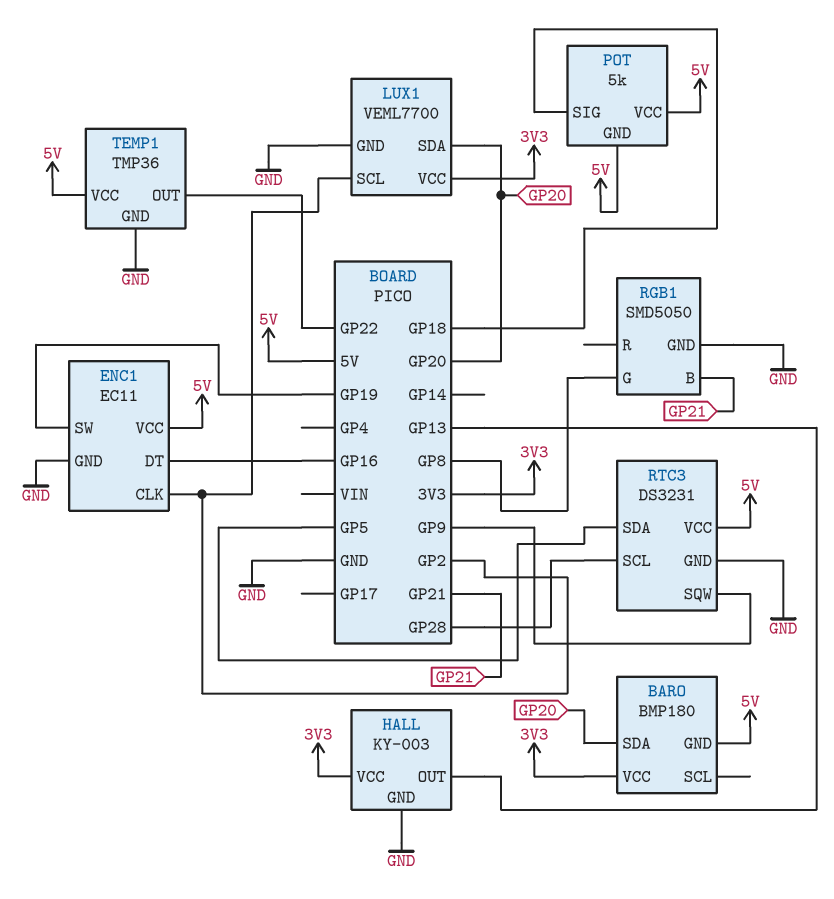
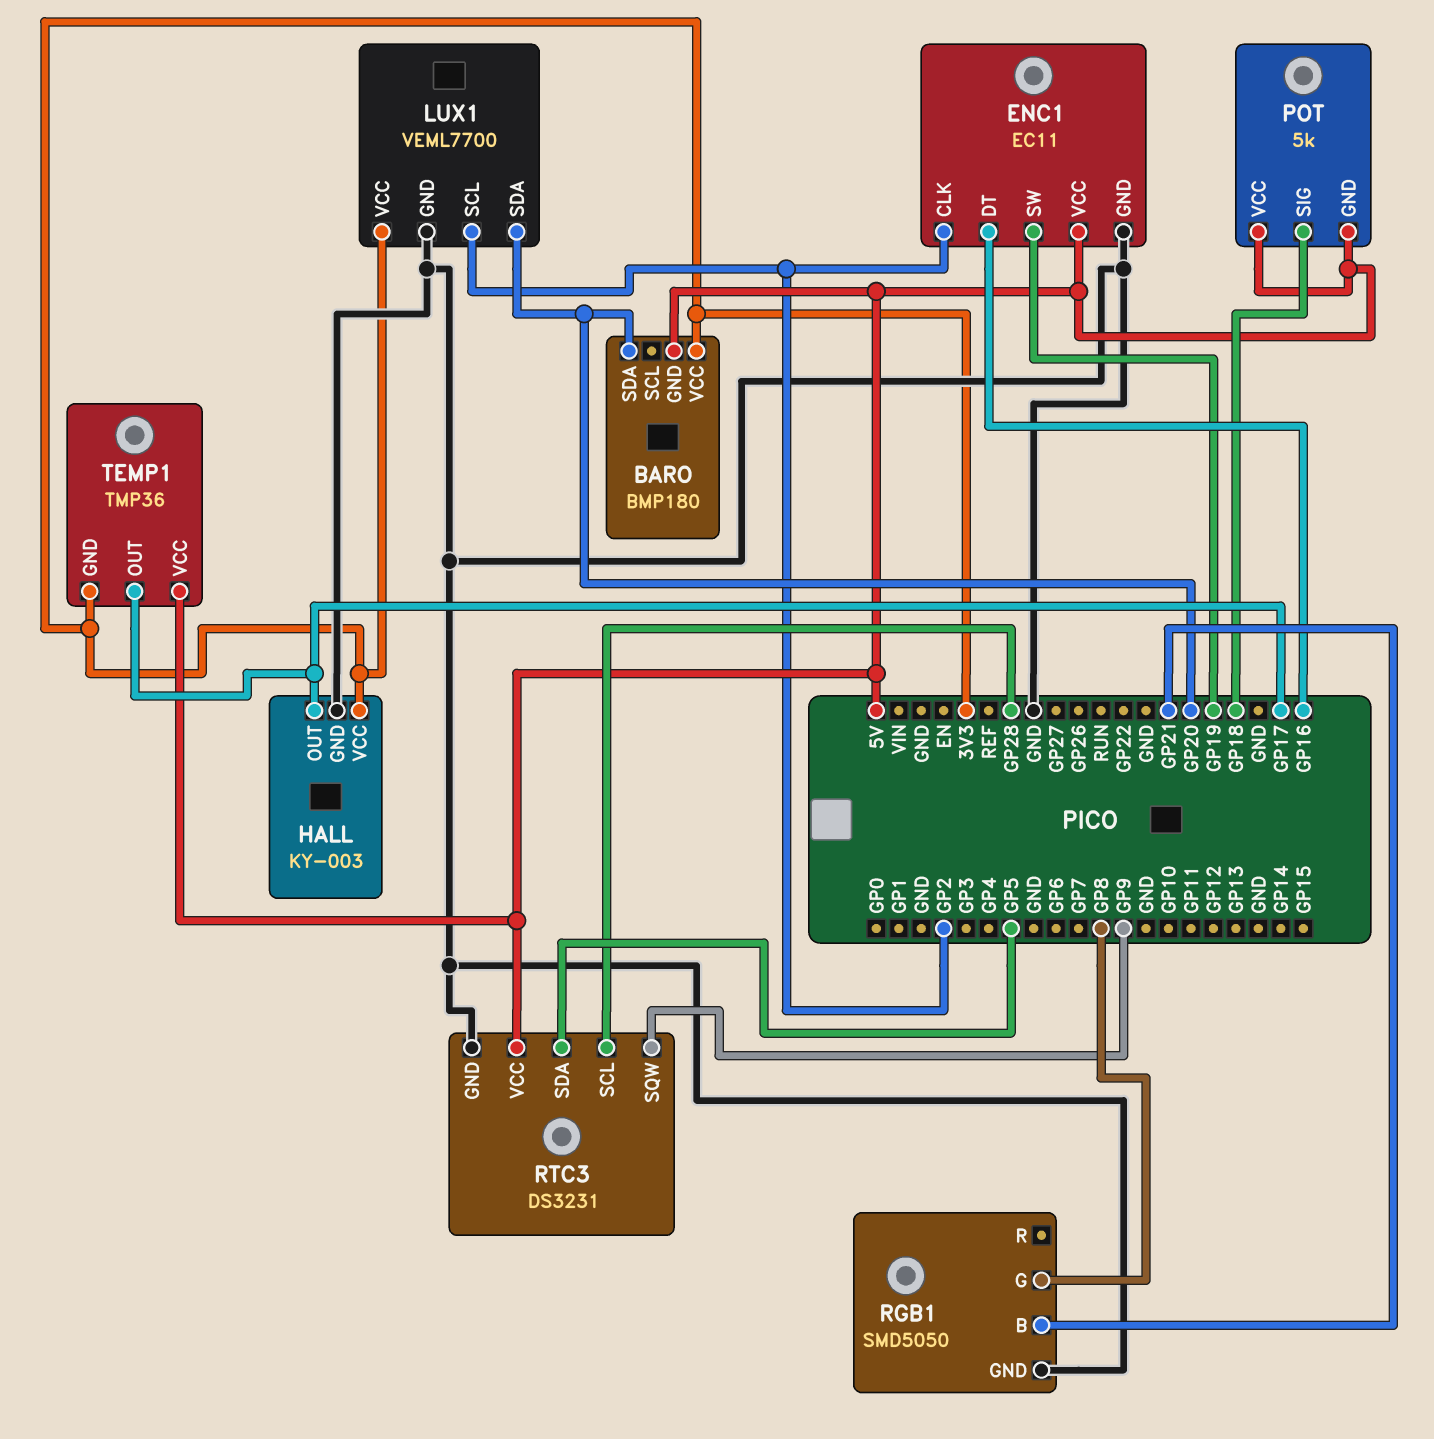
HALL pin OUT: GP13 -> GP17
TEMP1 pin GND: GND -> 3V3
TEMP1 pin OUT: GP22 -> GP17

